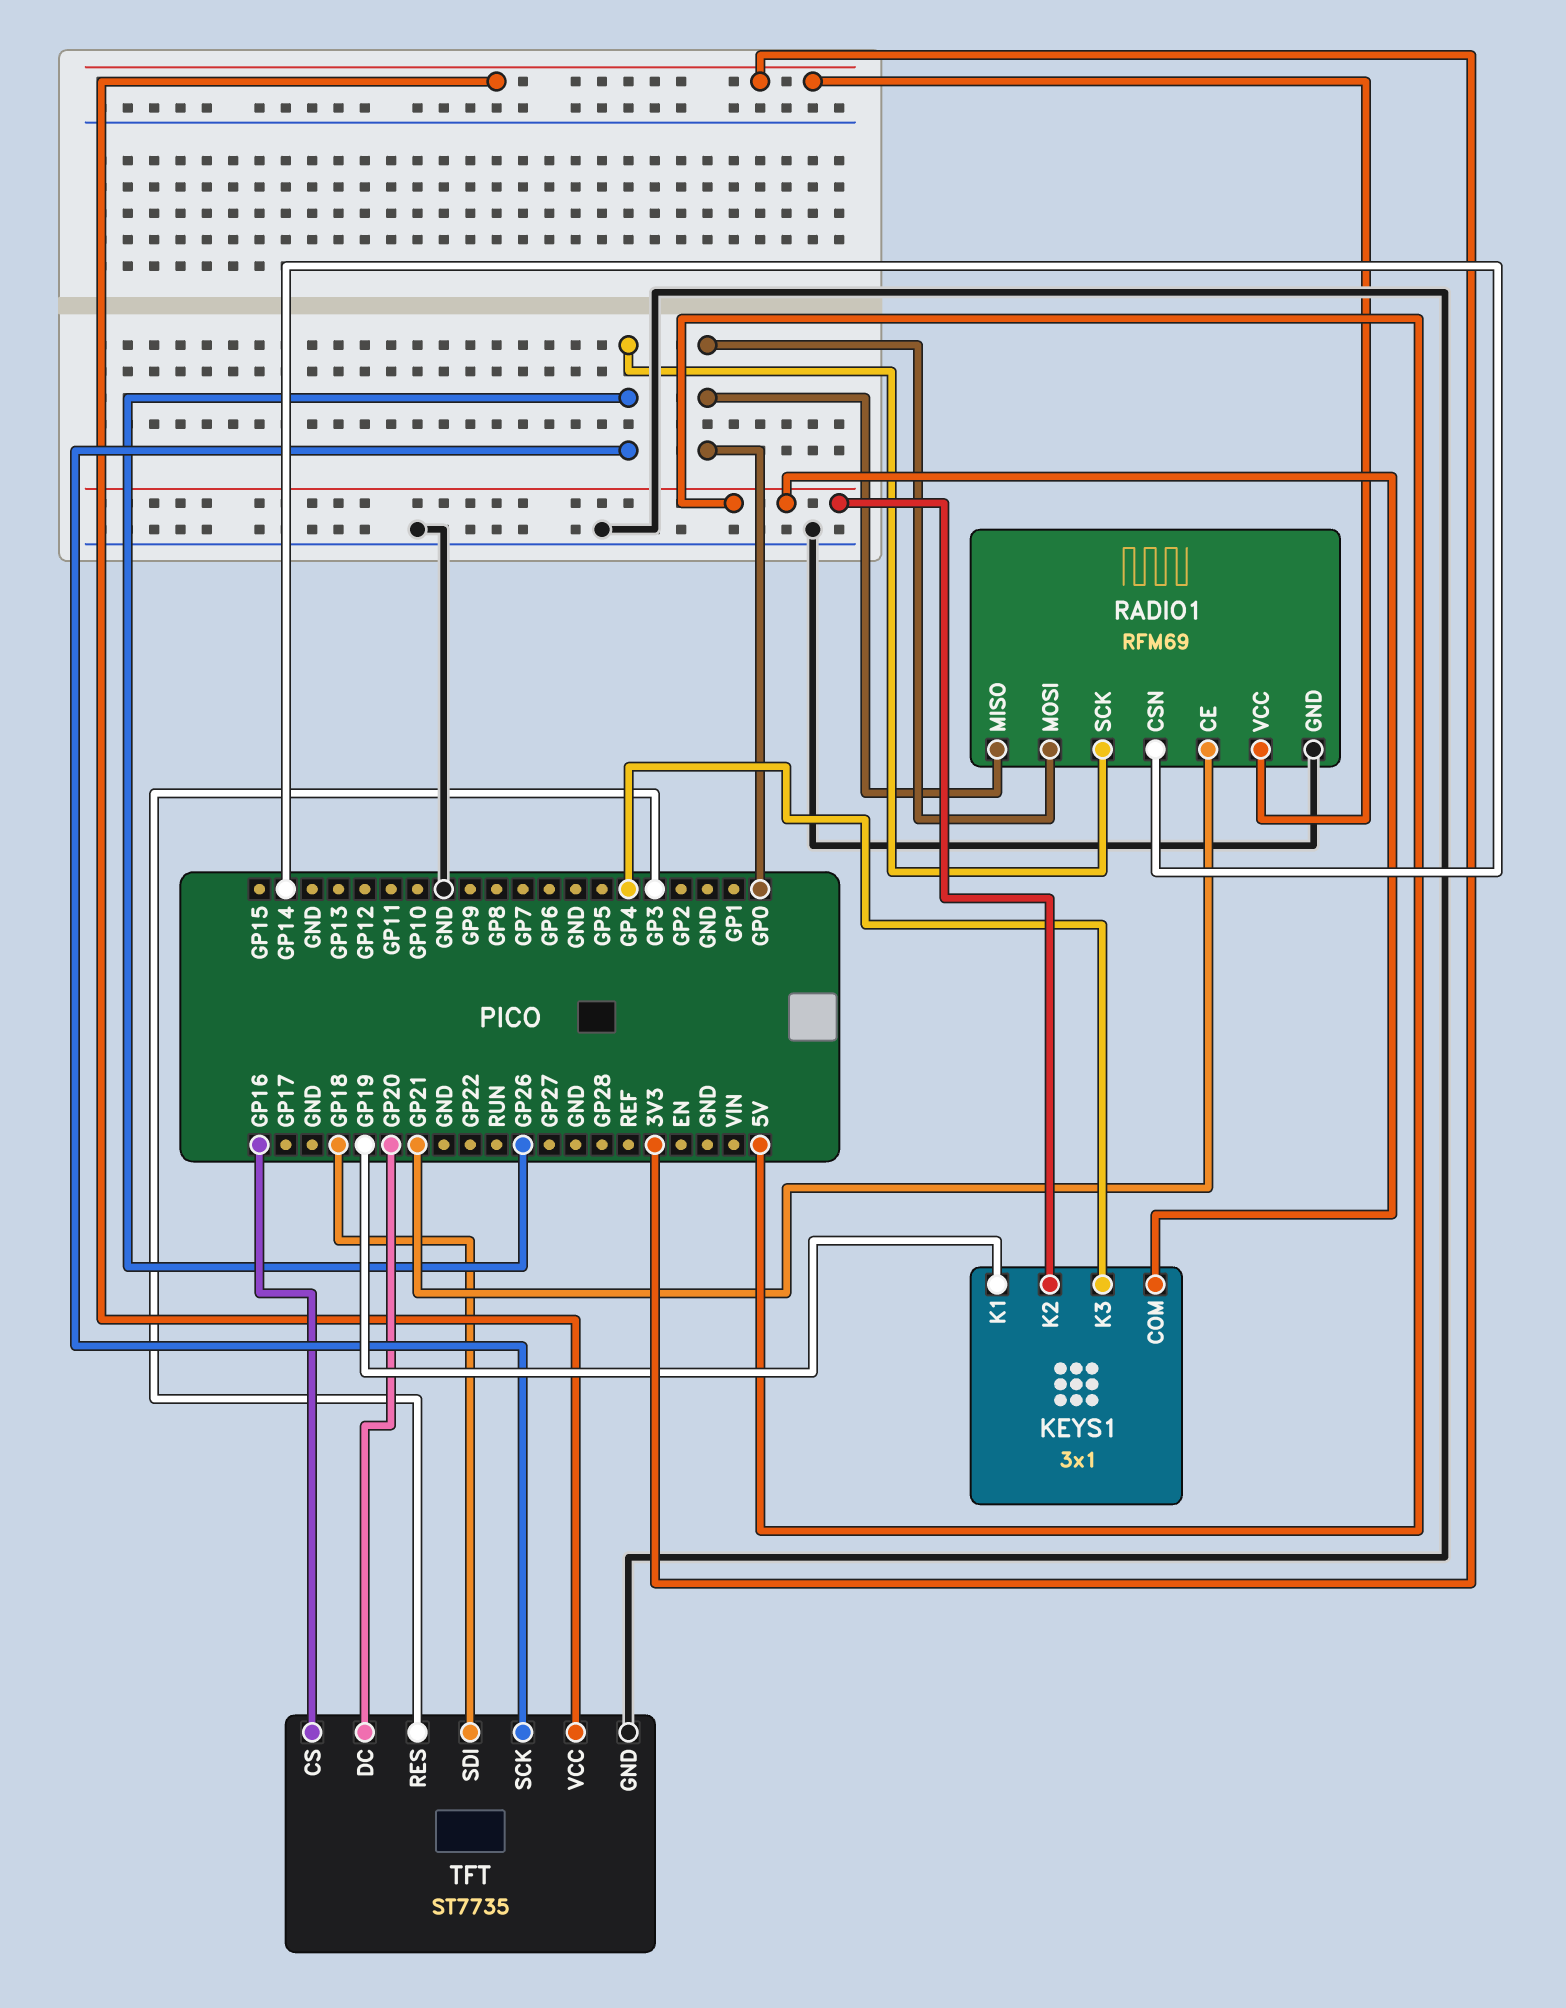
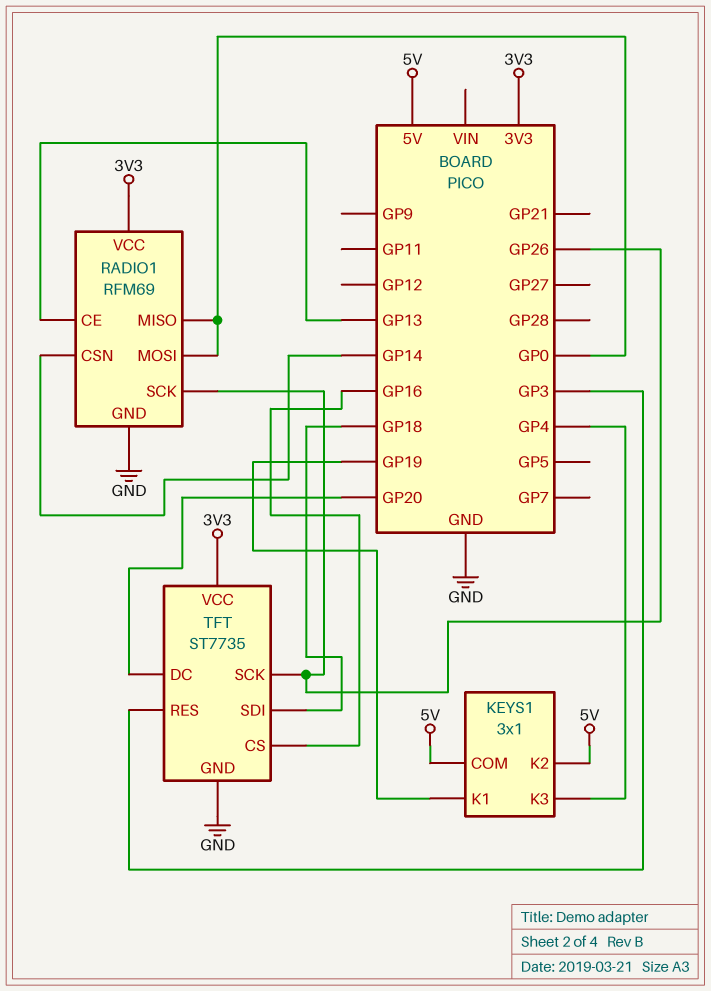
RADIO1 pin CE: GP21 -> GP13

